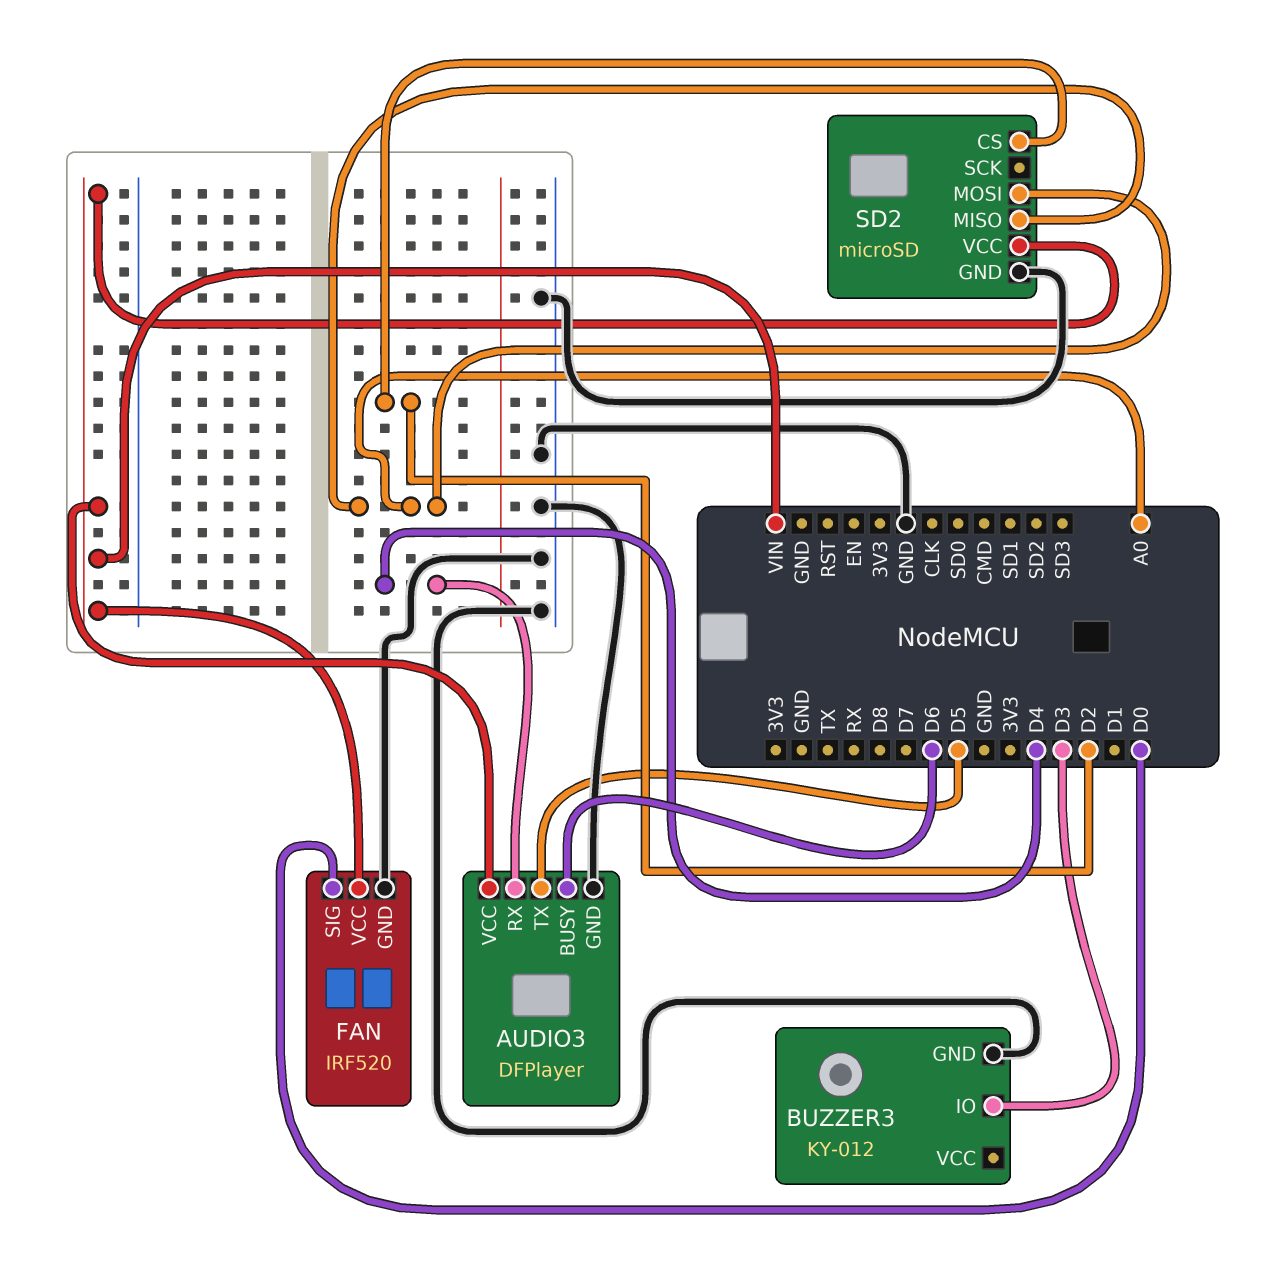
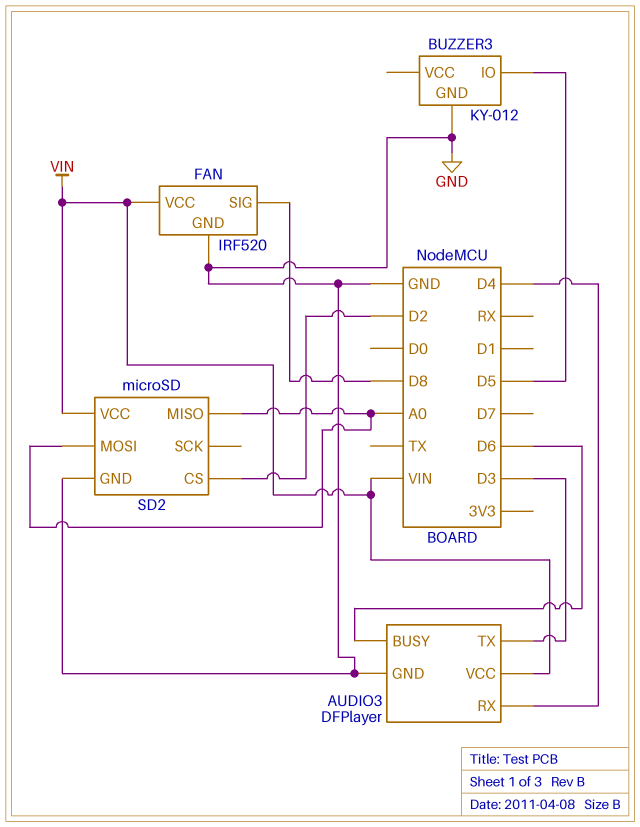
AUDIO3 pin TX: D5 -> D3
BUZZER3 pin IO: D3 -> D5
FAN pin SIG: D0 -> D8

